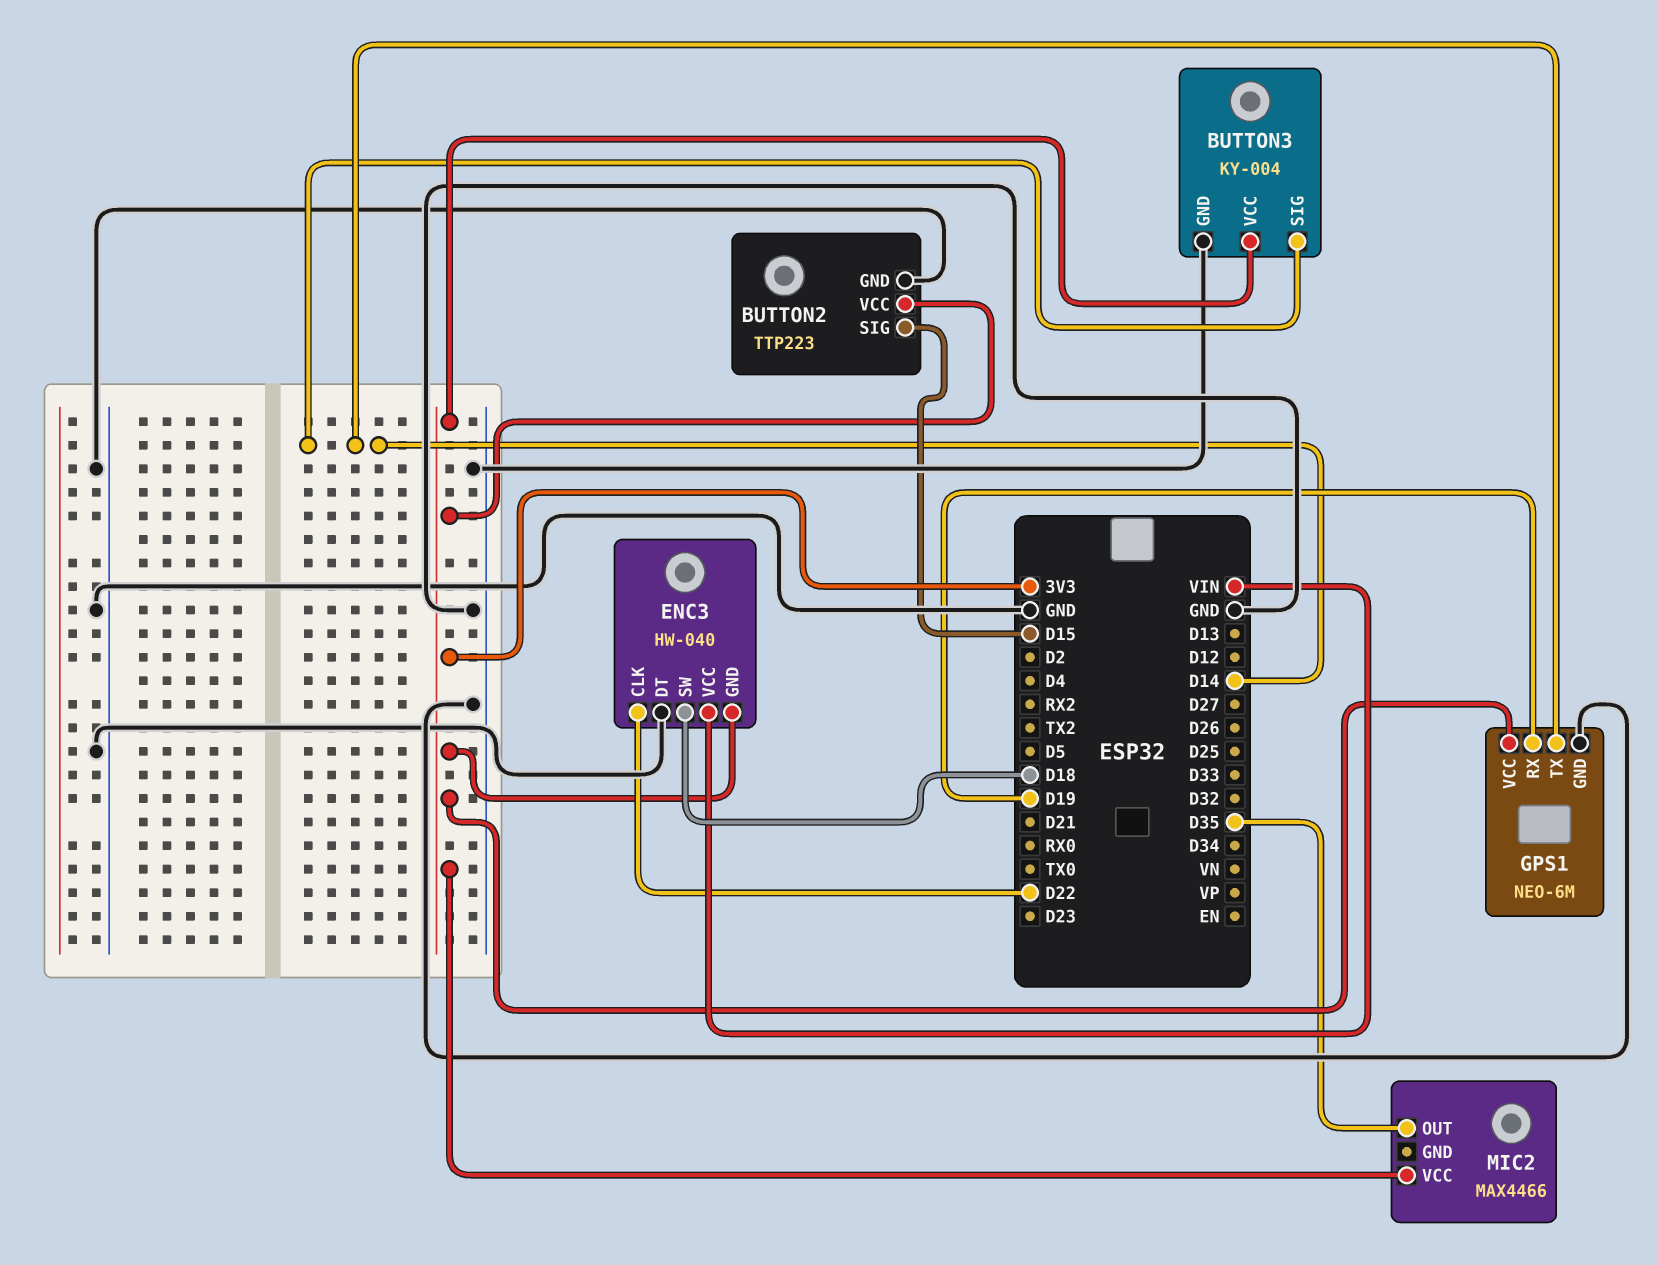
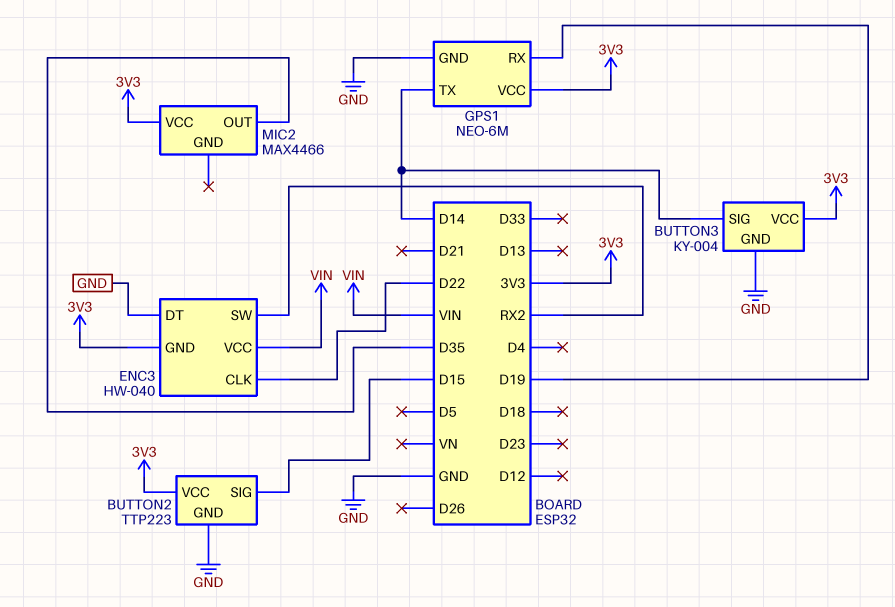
ENC3 pin SW: D18 -> RX2

